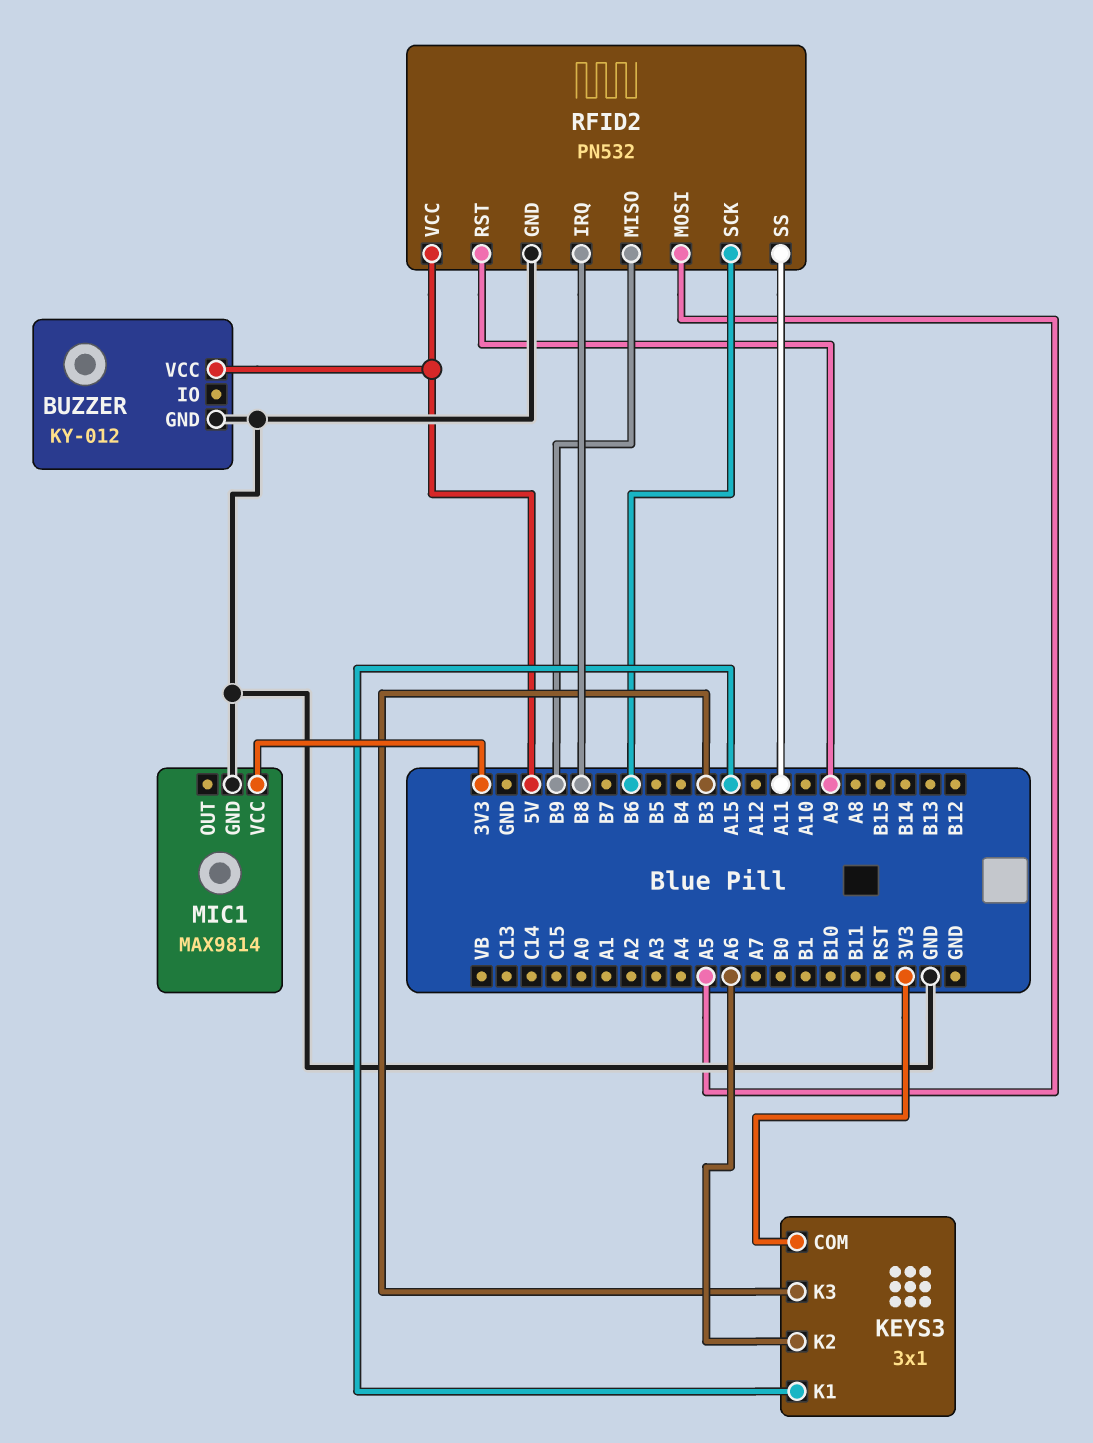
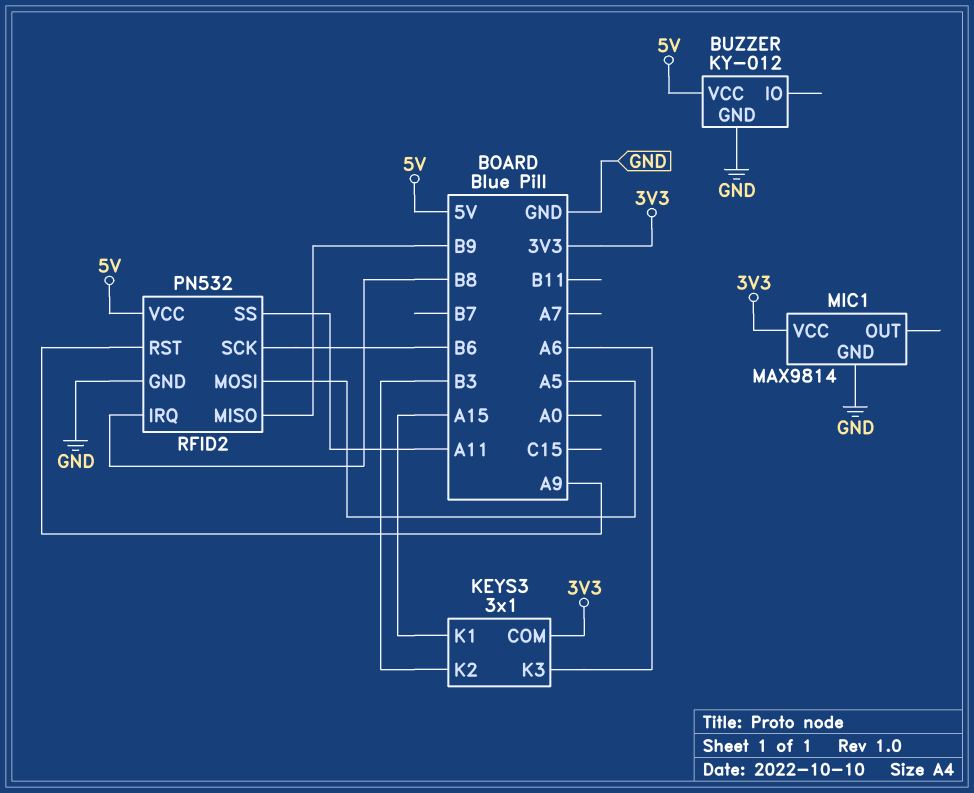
KEYS3 pin K2: A6 -> B3
KEYS3 pin K3: B3 -> A6

